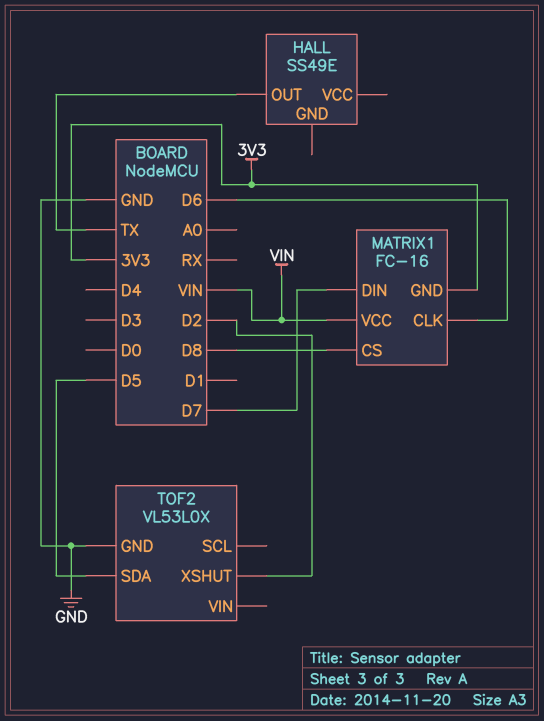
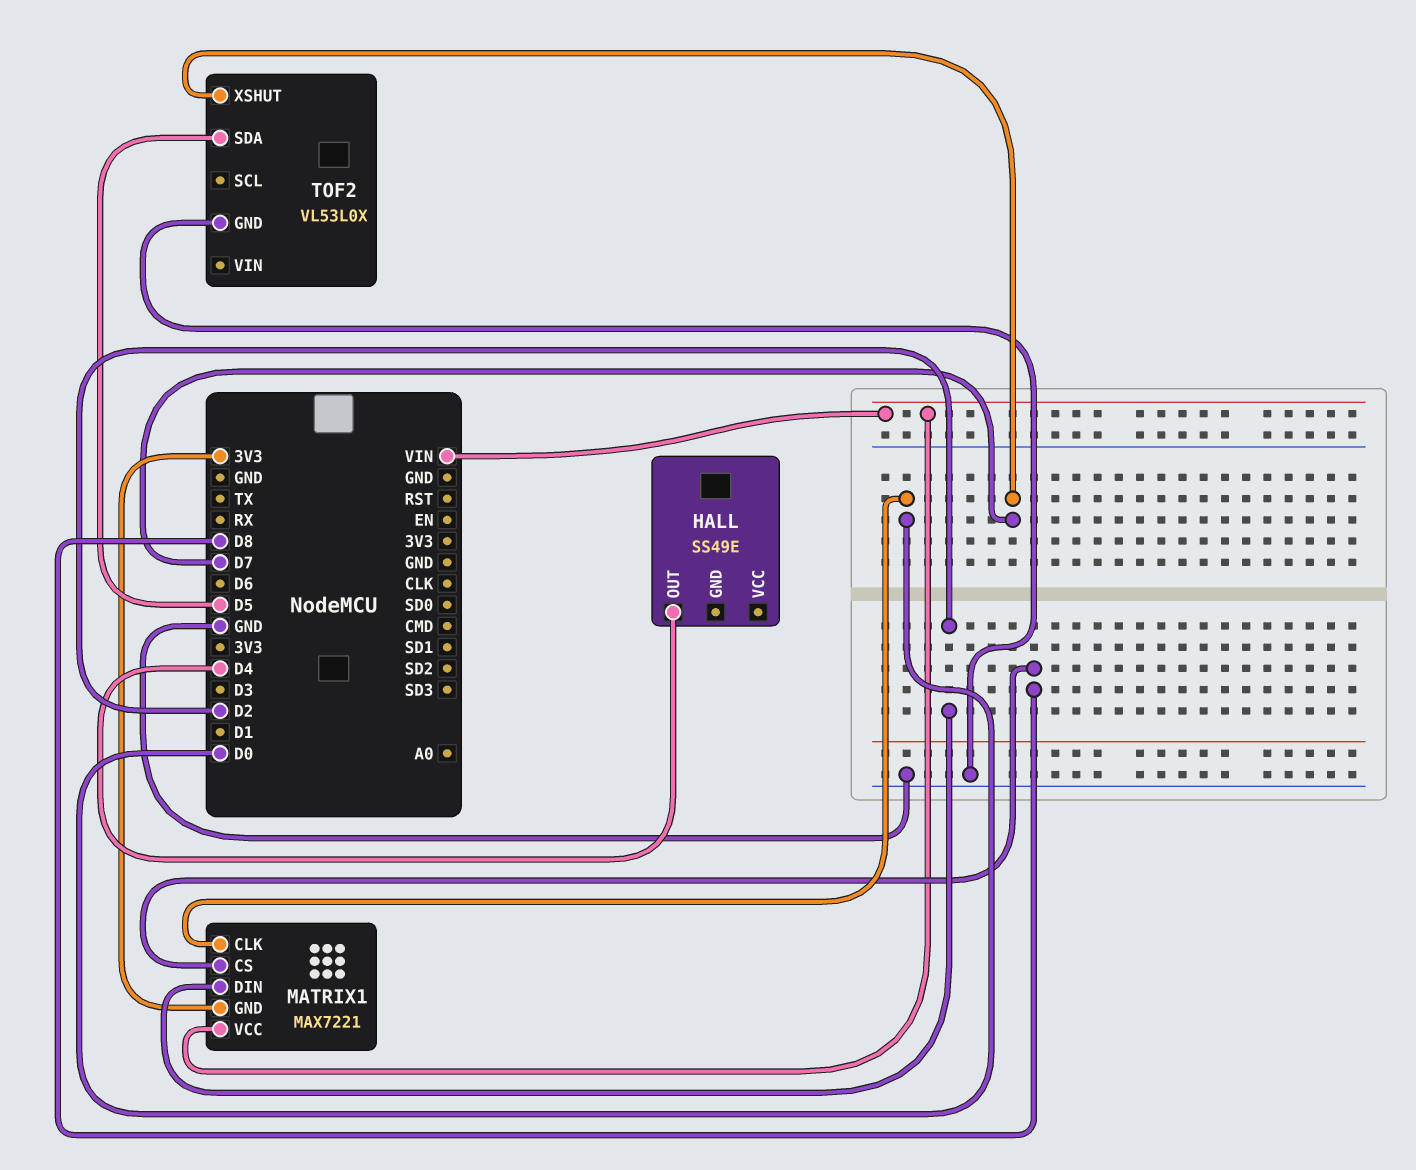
HALL pin OUT: TX -> D4
MATRIX1: FC-16 -> MAX7221
MATRIX1 pin CLK: D6 -> D0
MATRIX1 pin DIN: D7 -> D2
TOF2 pin XSHUT: D2 -> D7

